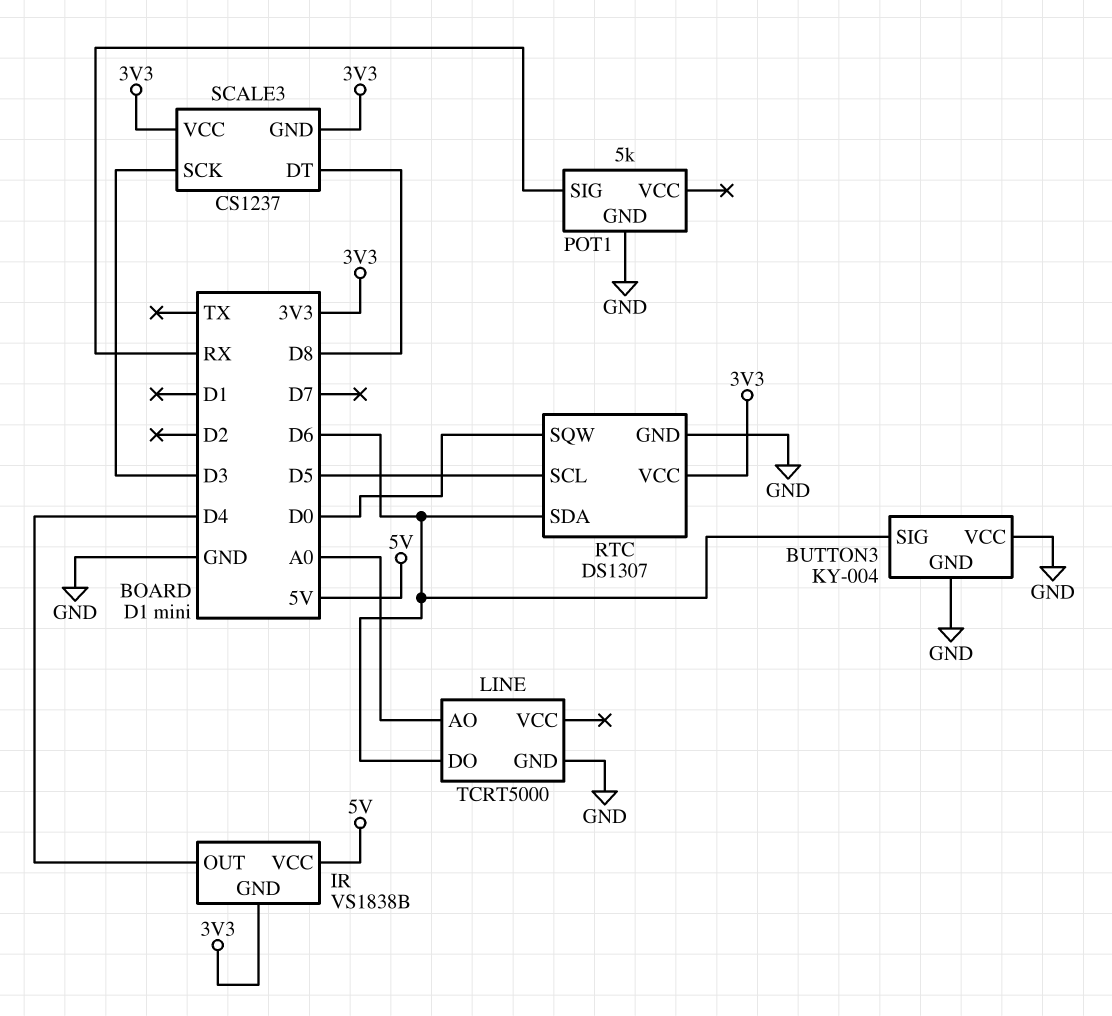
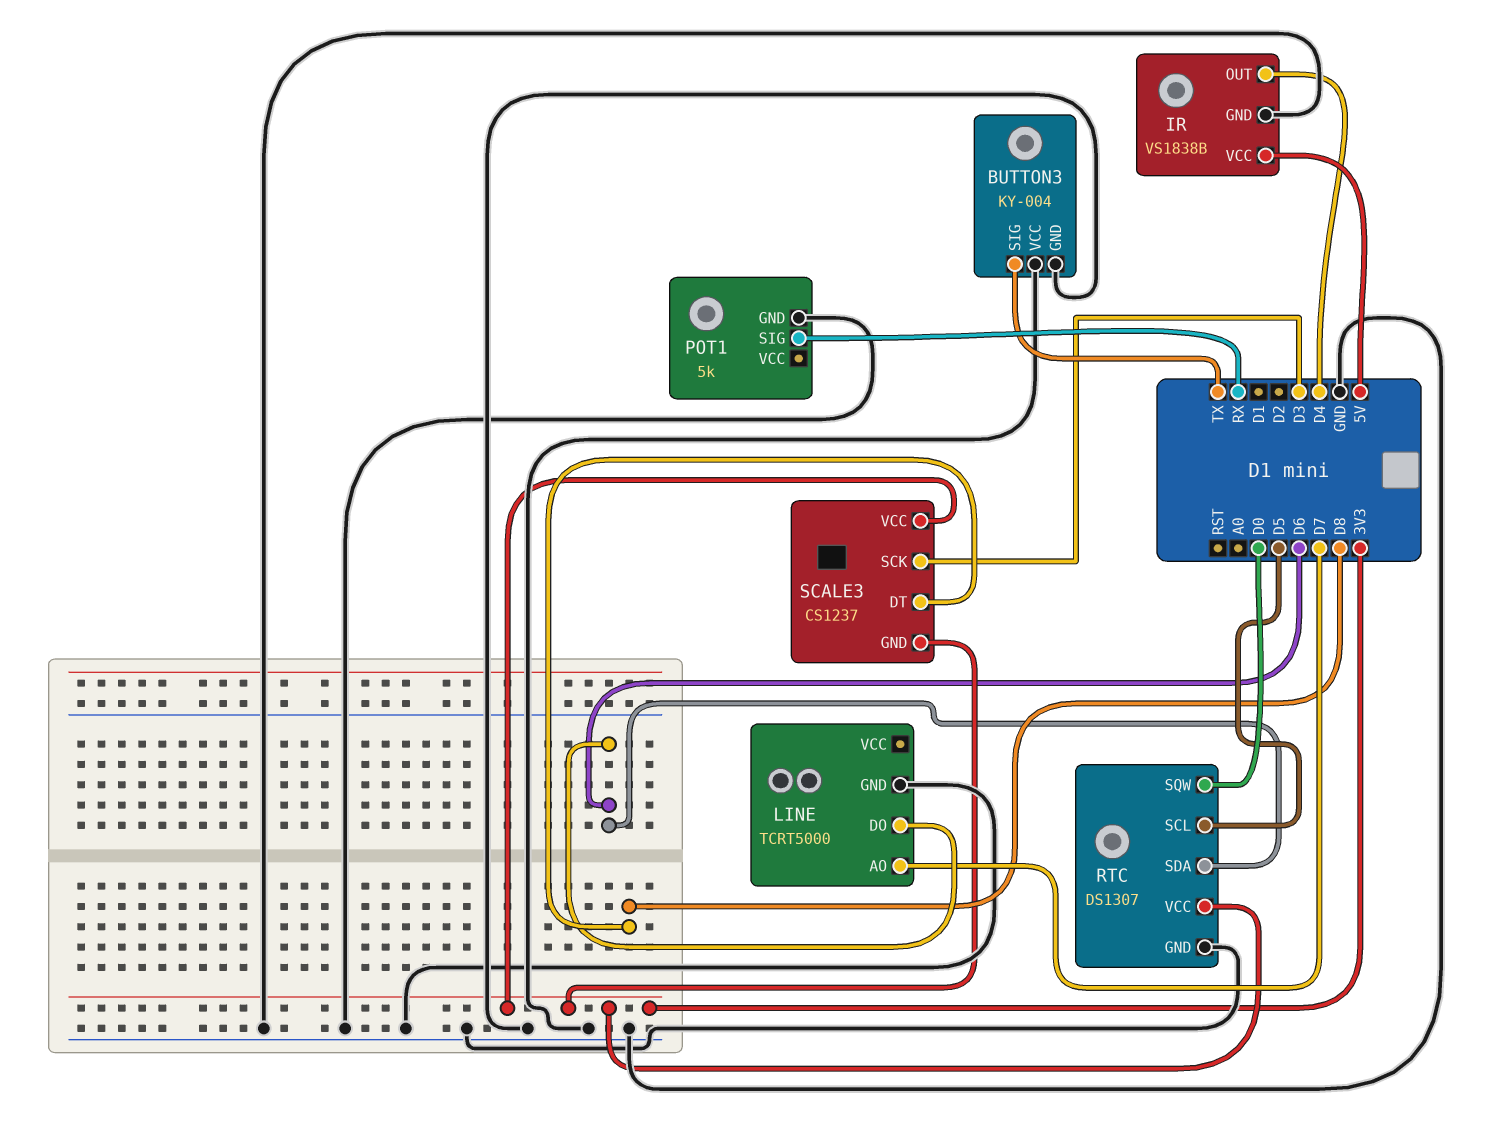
BUTTON3 pin SIG: D6 -> TX
IR pin GND: 3V3 -> GND
LINE pin AO: A0 -> D7

